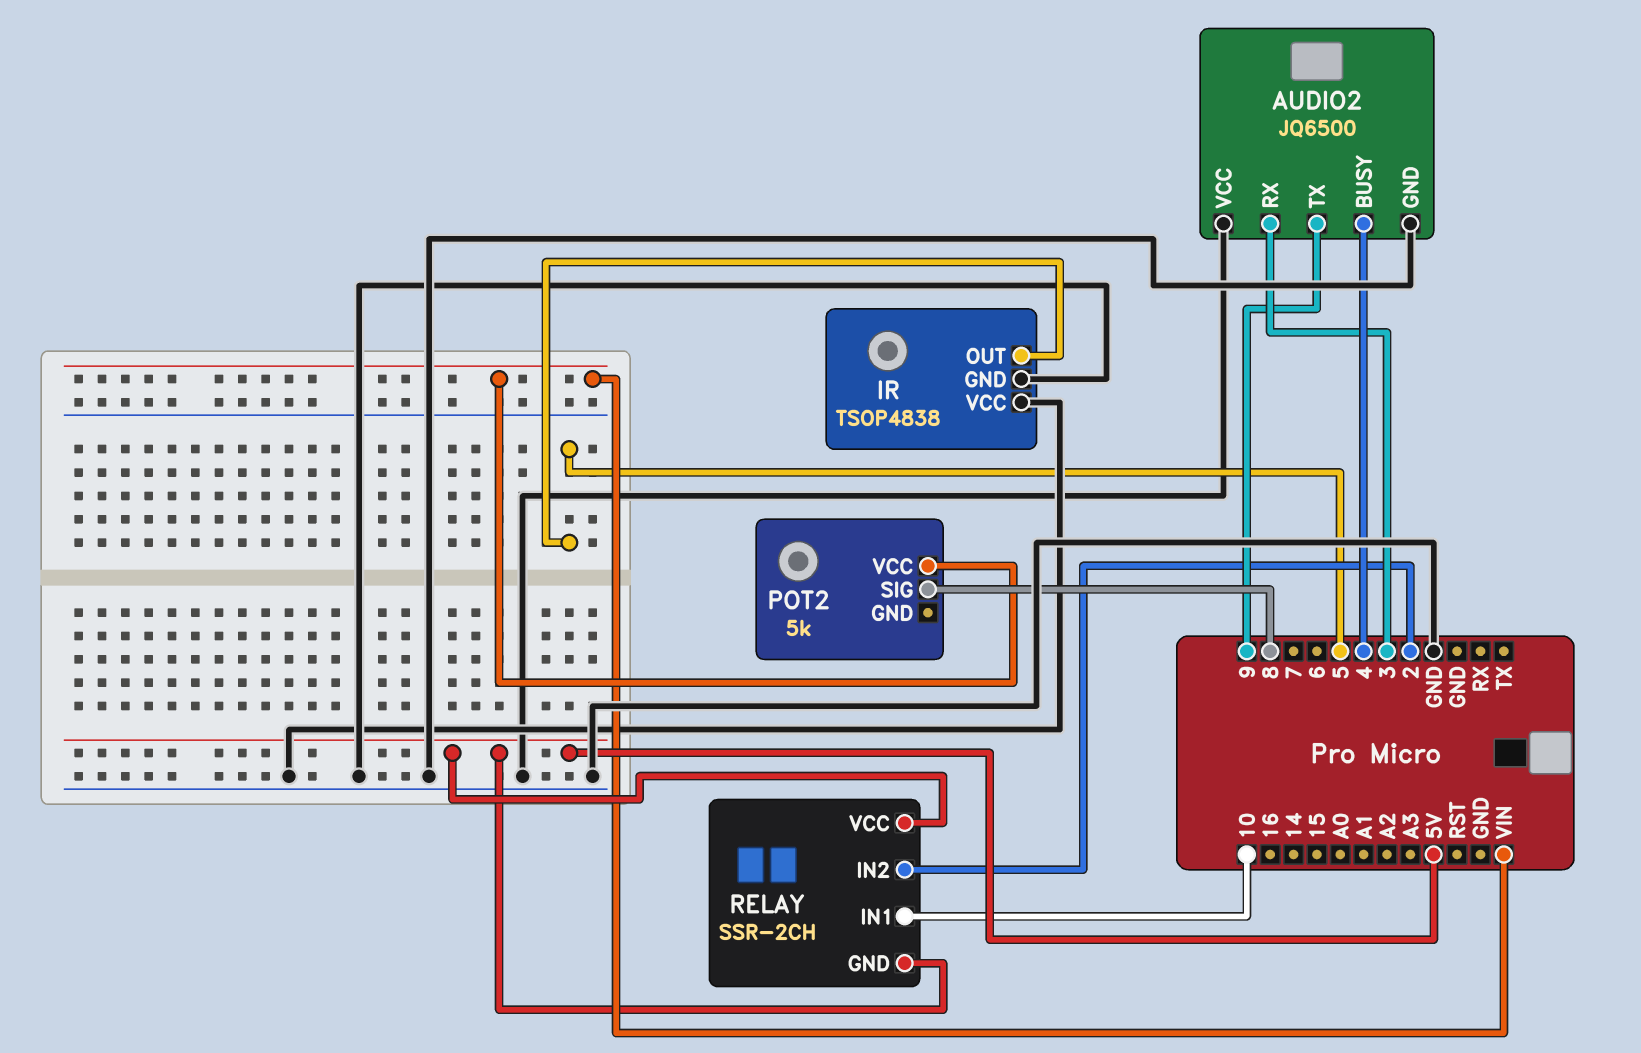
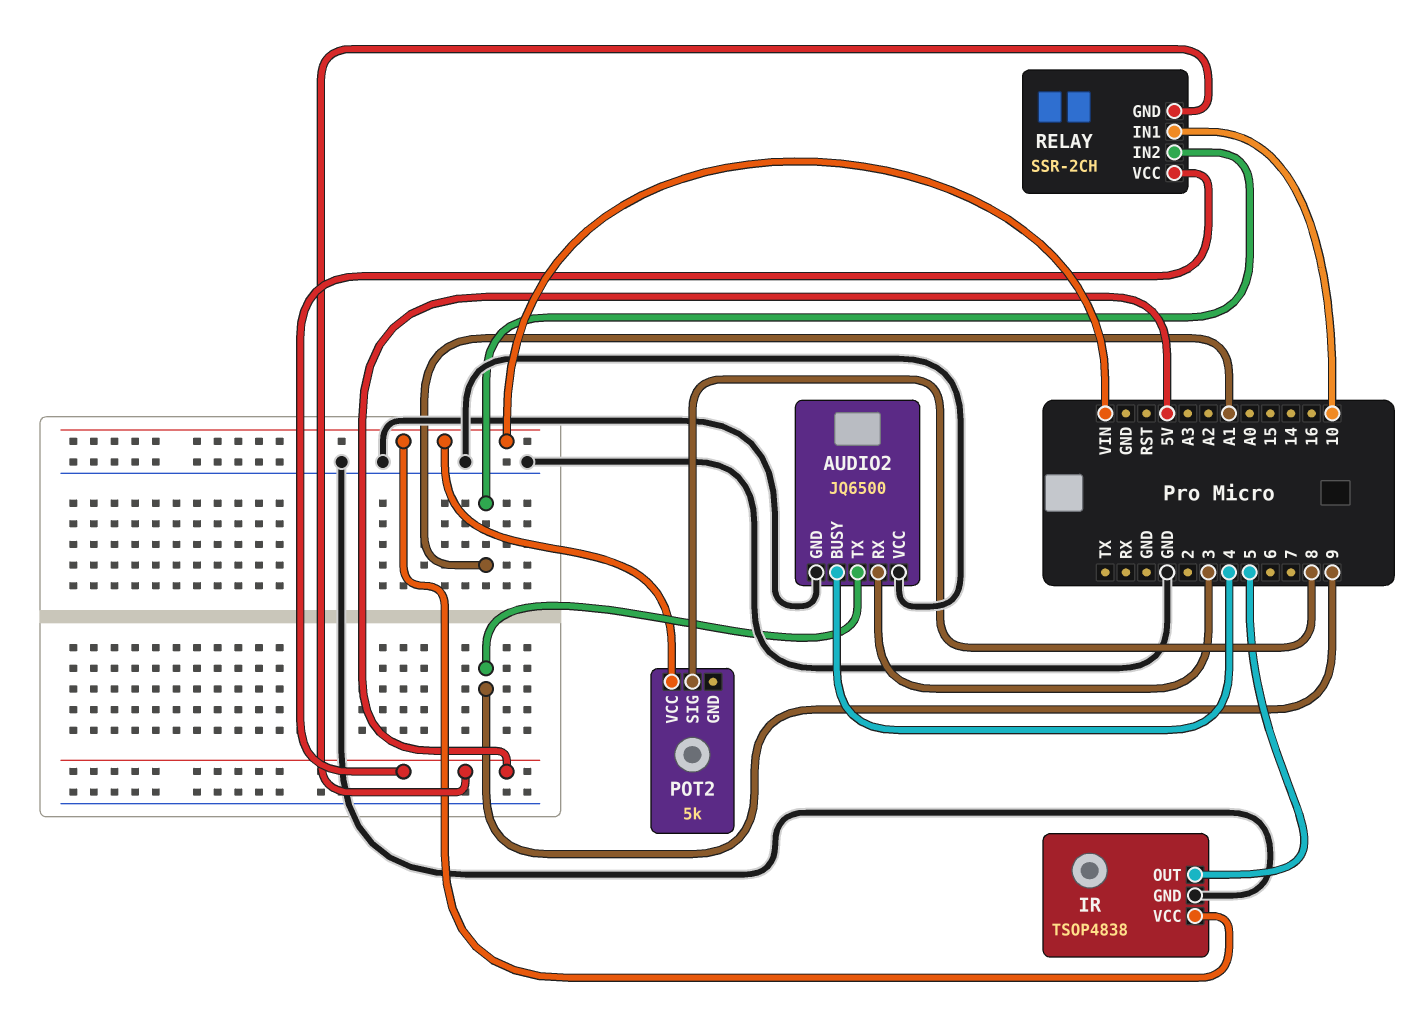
IR pin VCC: GND -> VIN
RELAY pin IN2: 2 -> A1

